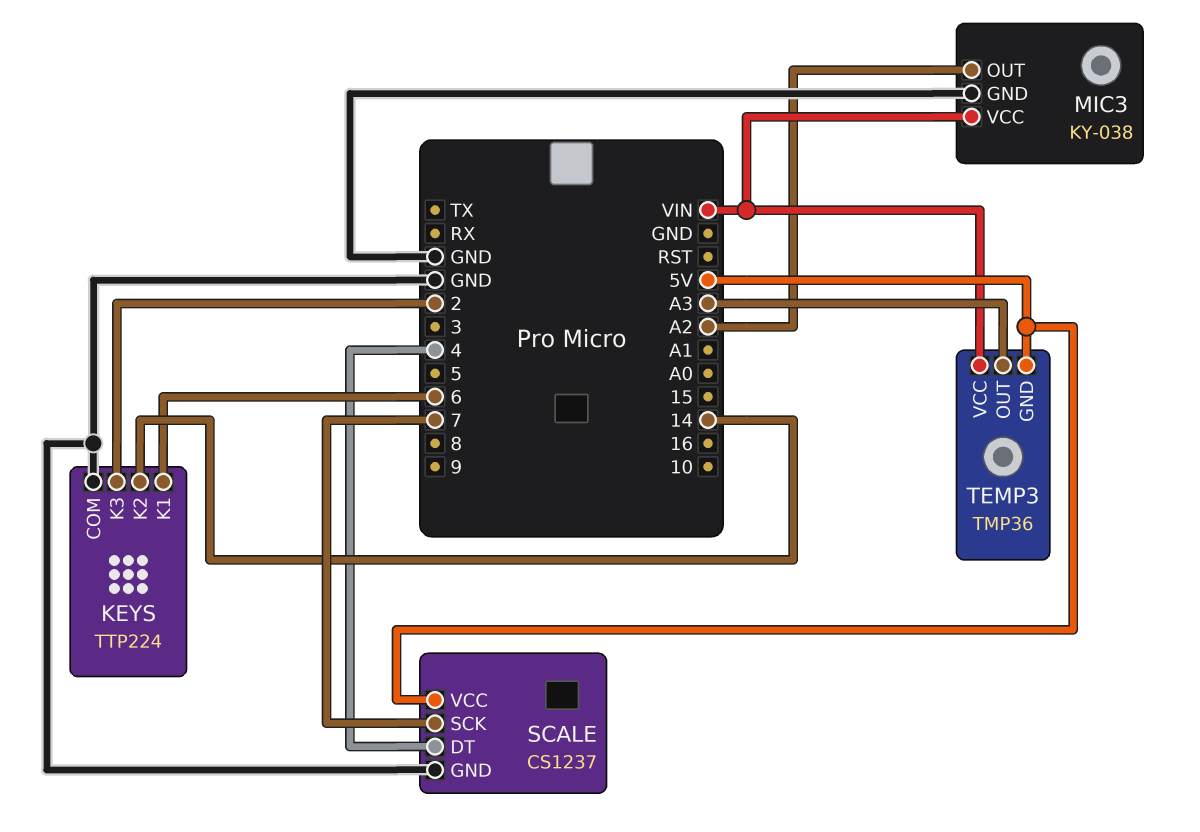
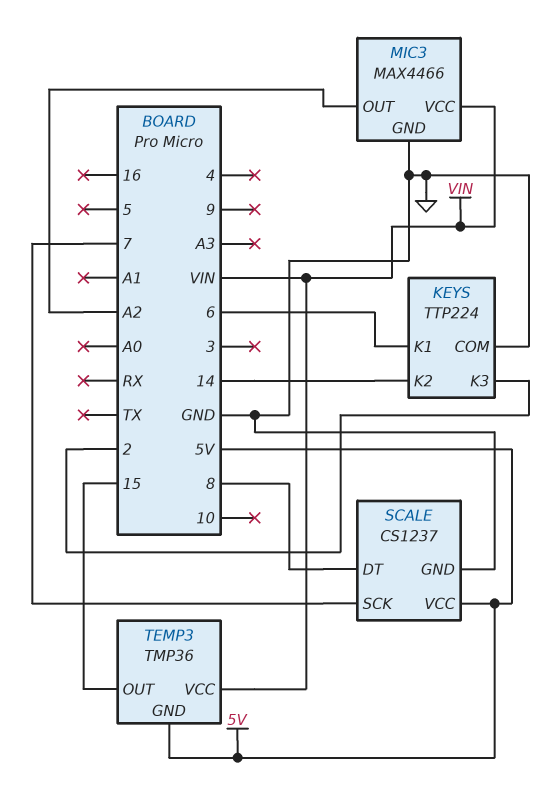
MIC3: KY-038 -> MAX4466
SCALE pin DT: 4 -> 8
TEMP3 pin OUT: A3 -> 15

